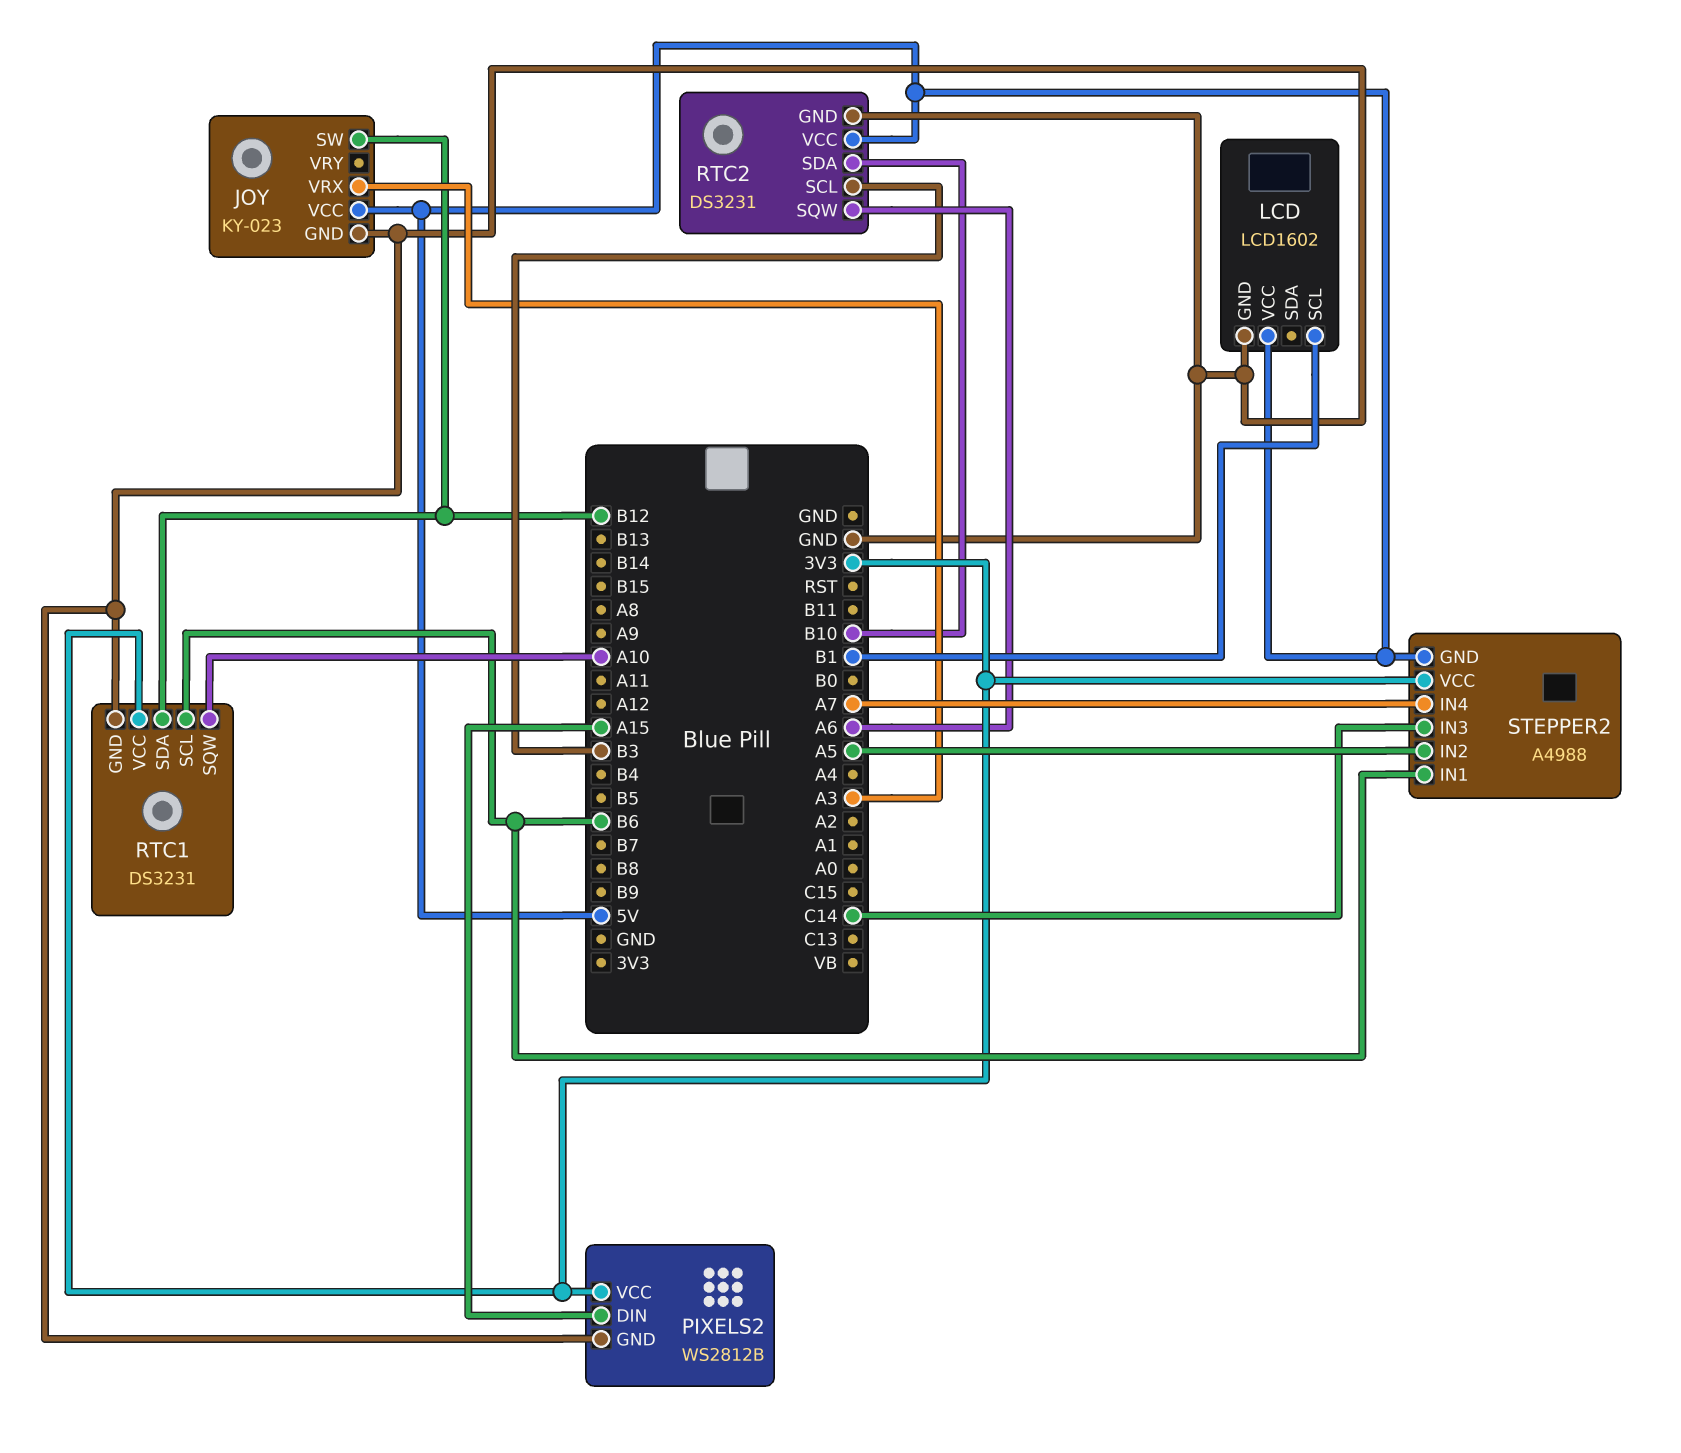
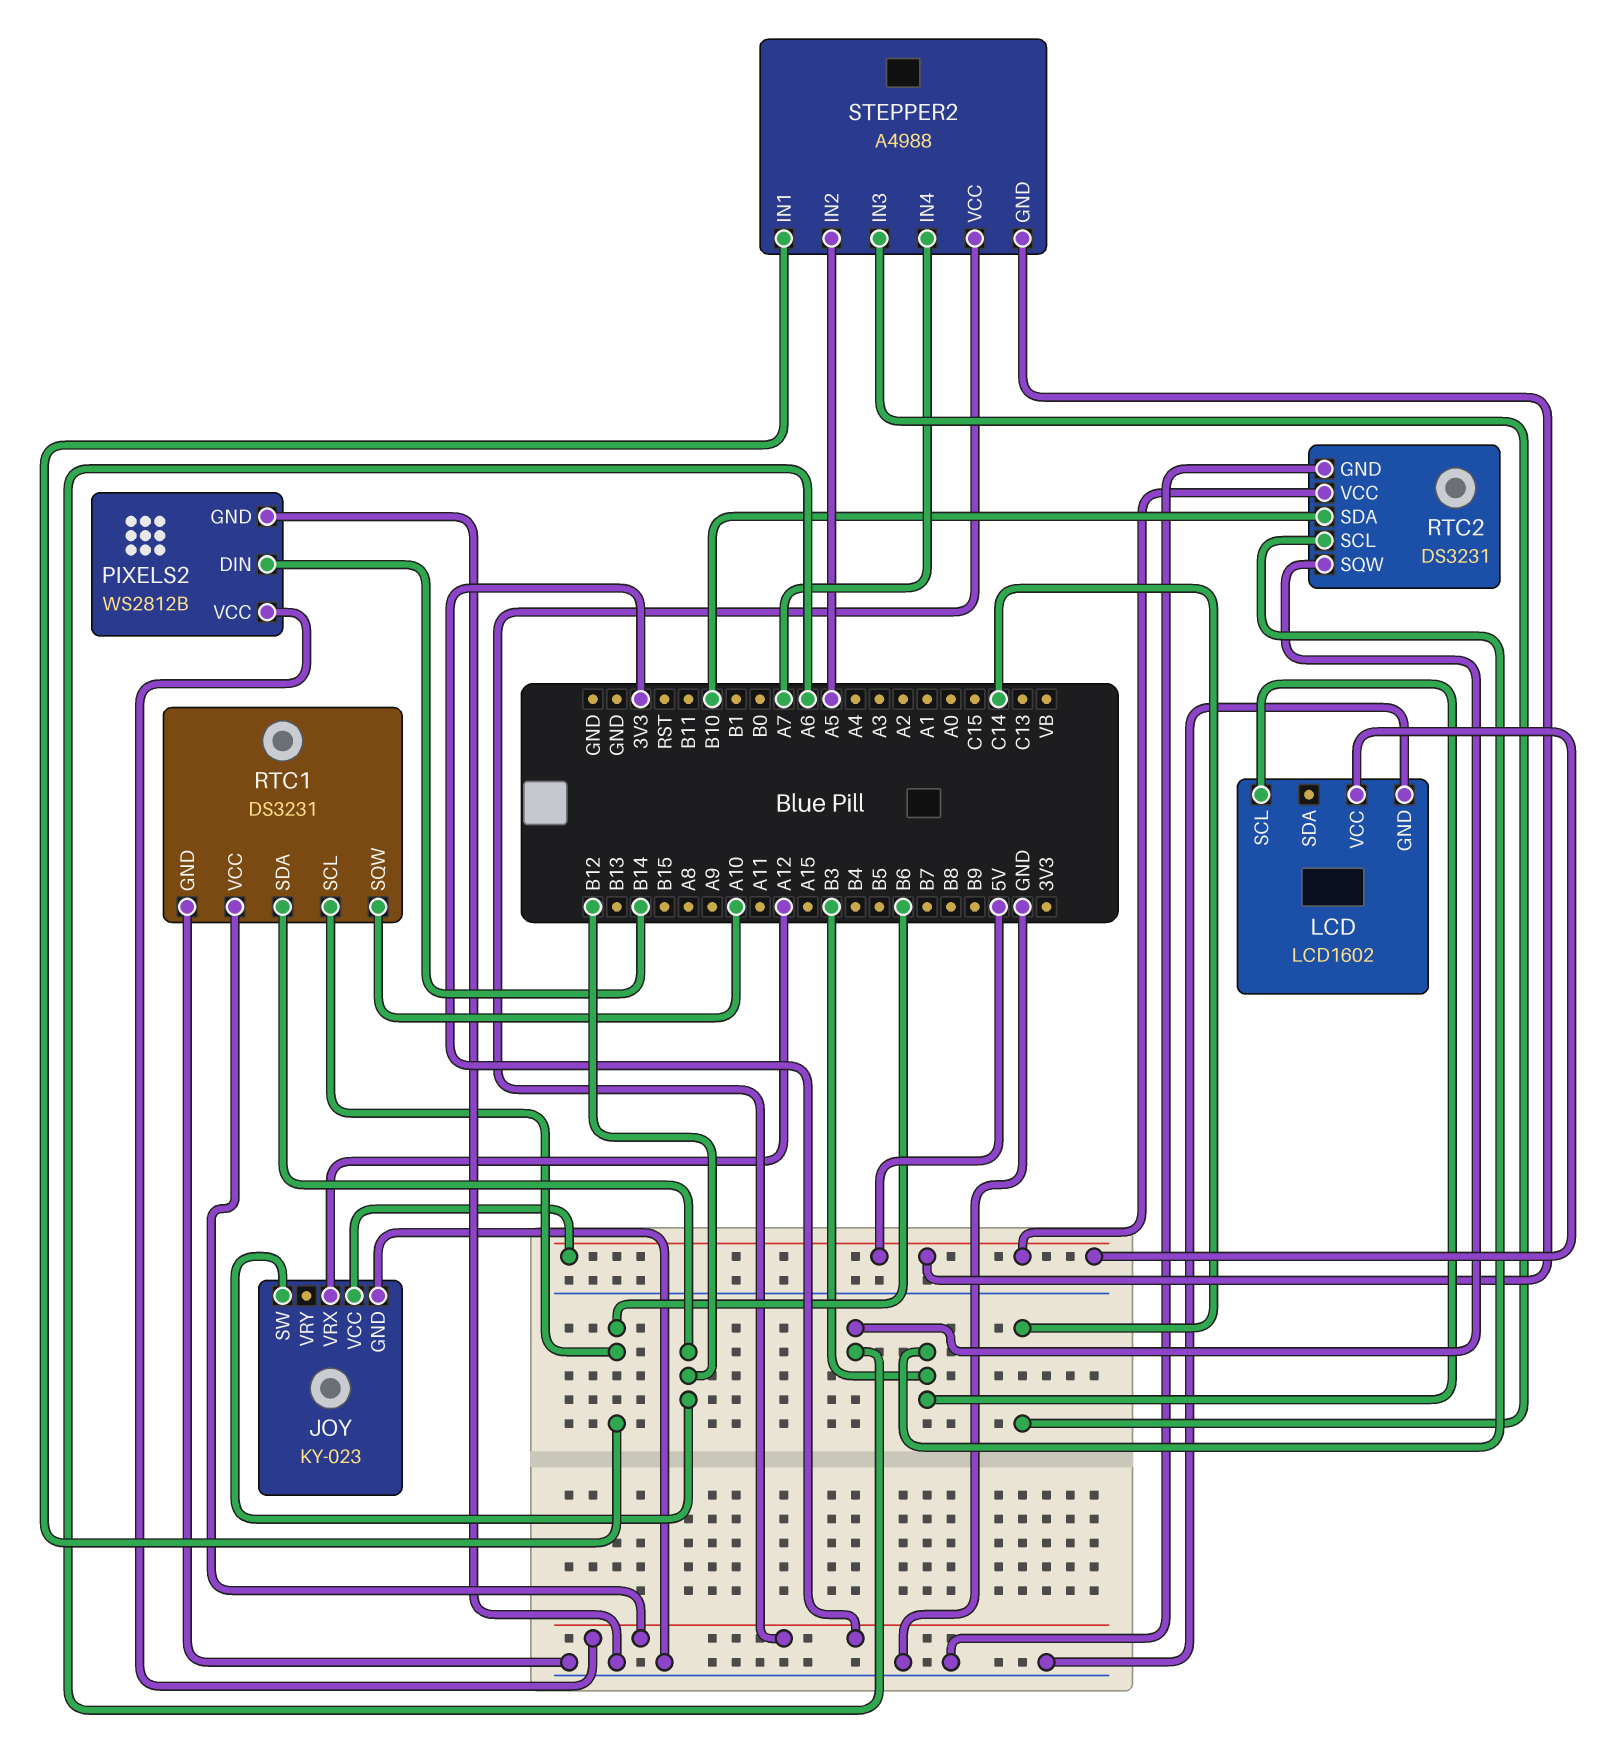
JOY pin VRX: A3 -> A12
LCD pin SCL: B1 -> B3
PIXELS2 pin DIN: A15 -> B14

